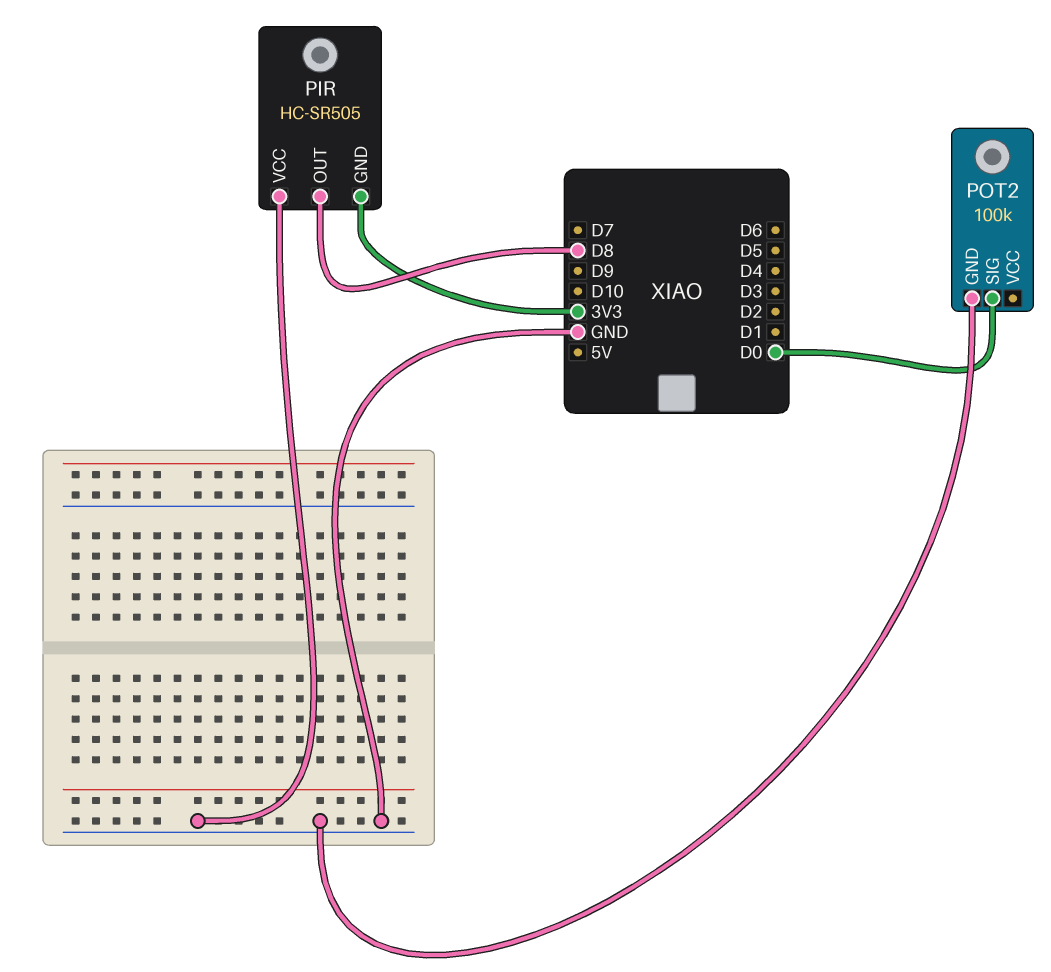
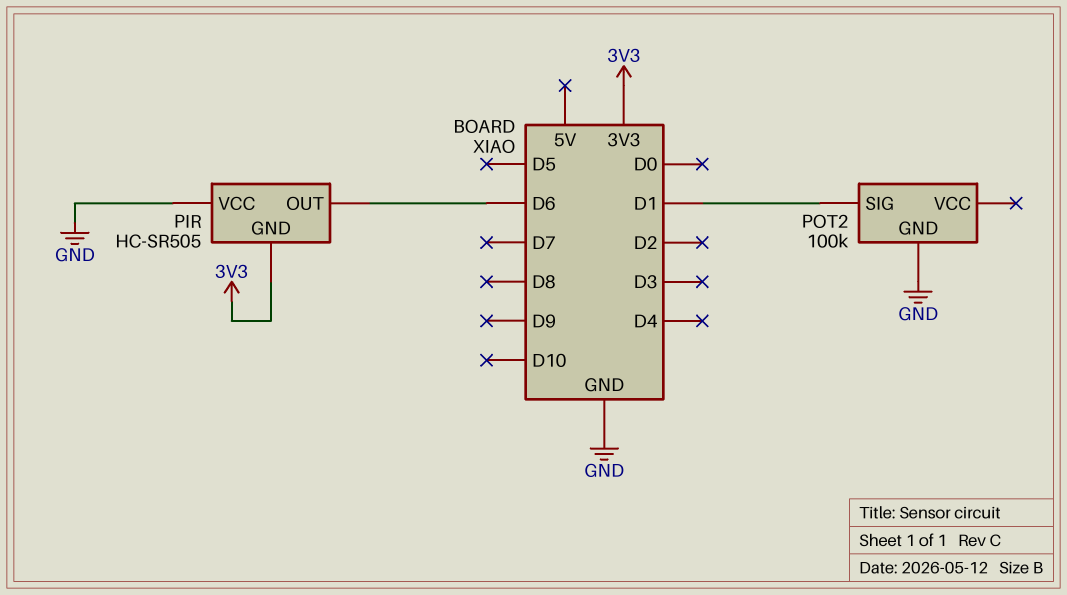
PIR pin OUT: D8 -> D6
POT2 pin SIG: D0 -> D1

